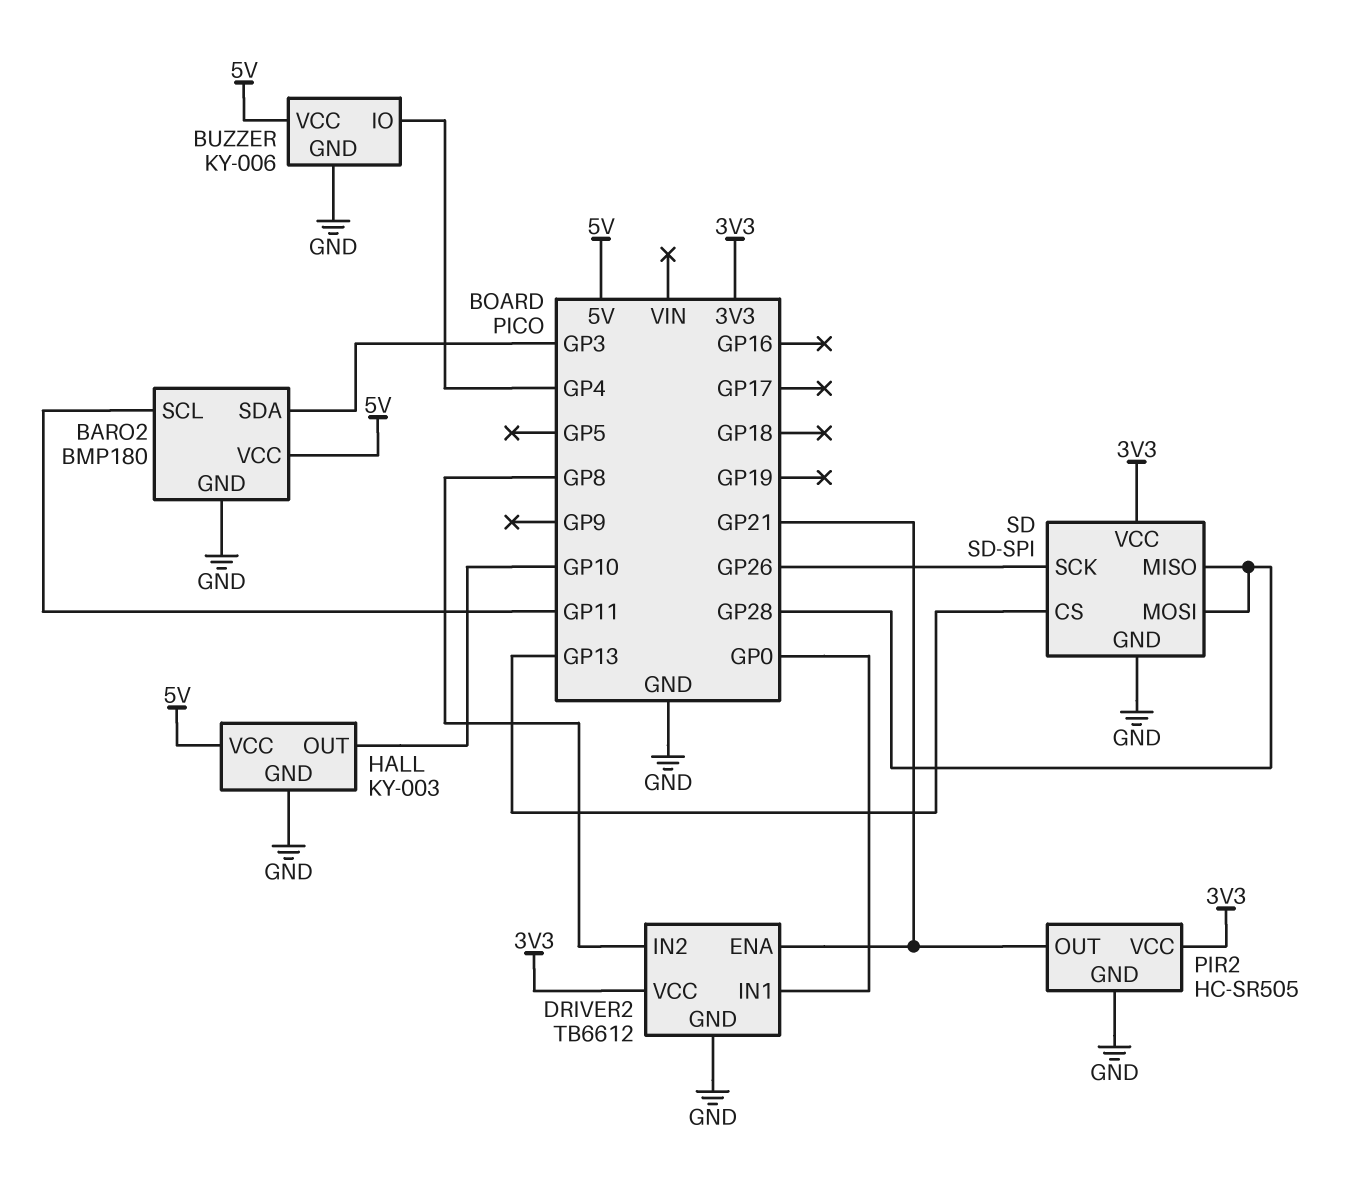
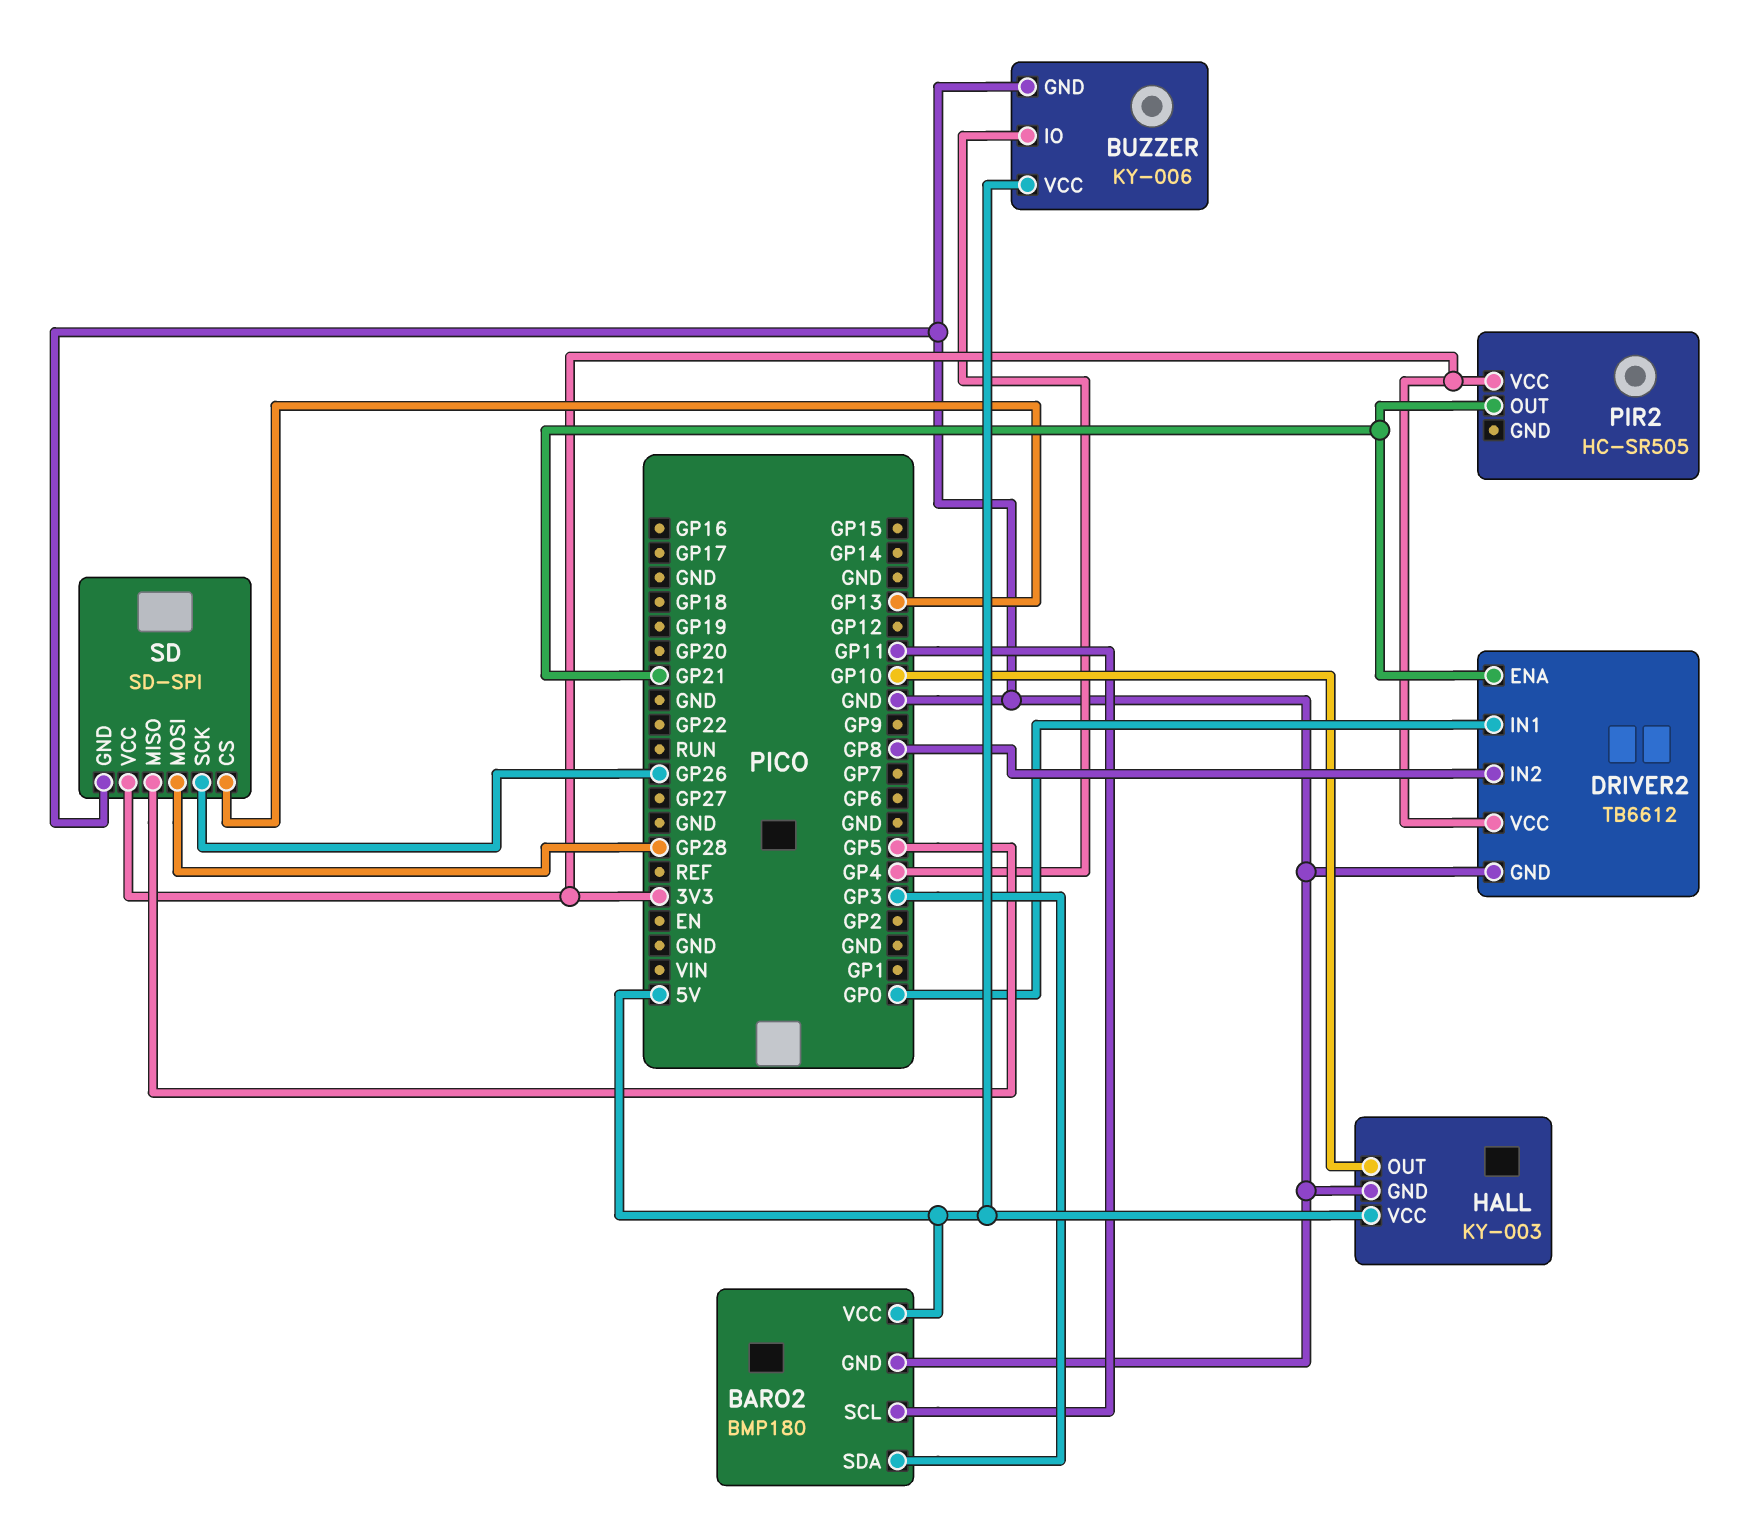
PIR2 pin GND: GND -> none
SD pin MISO: GP28 -> GP5

